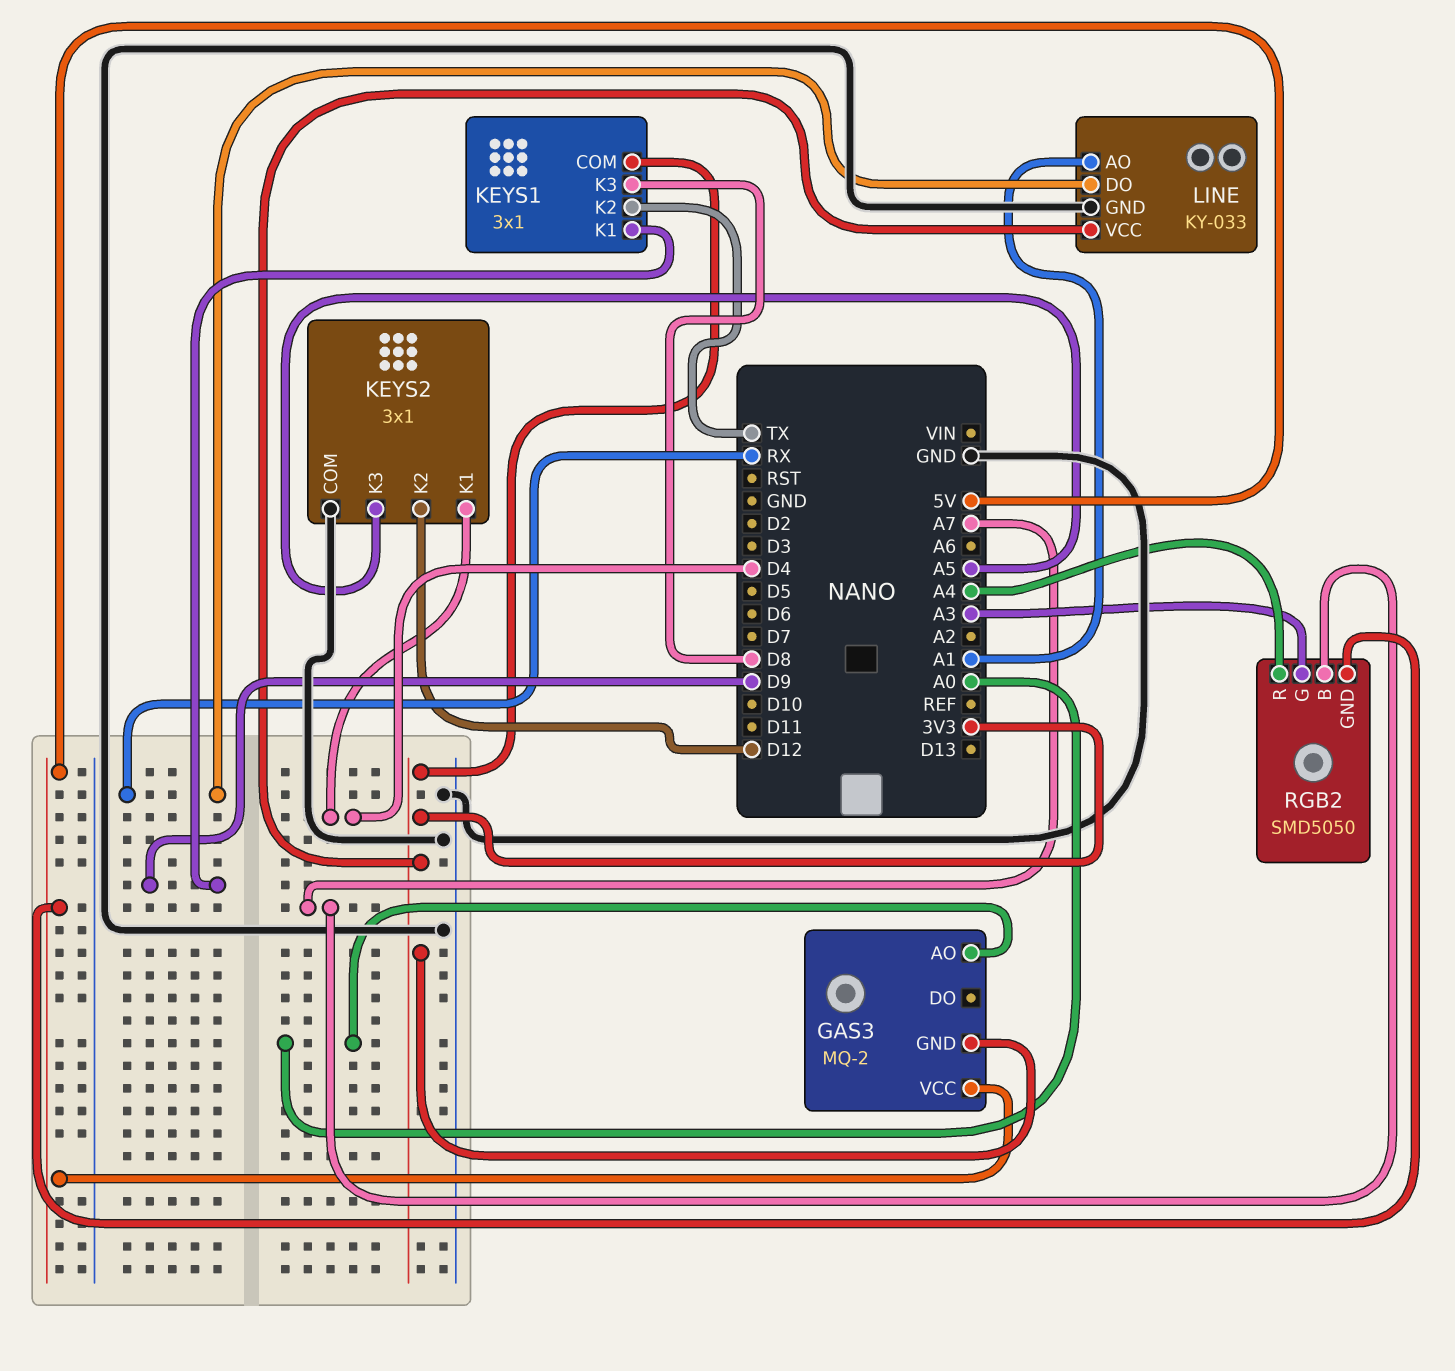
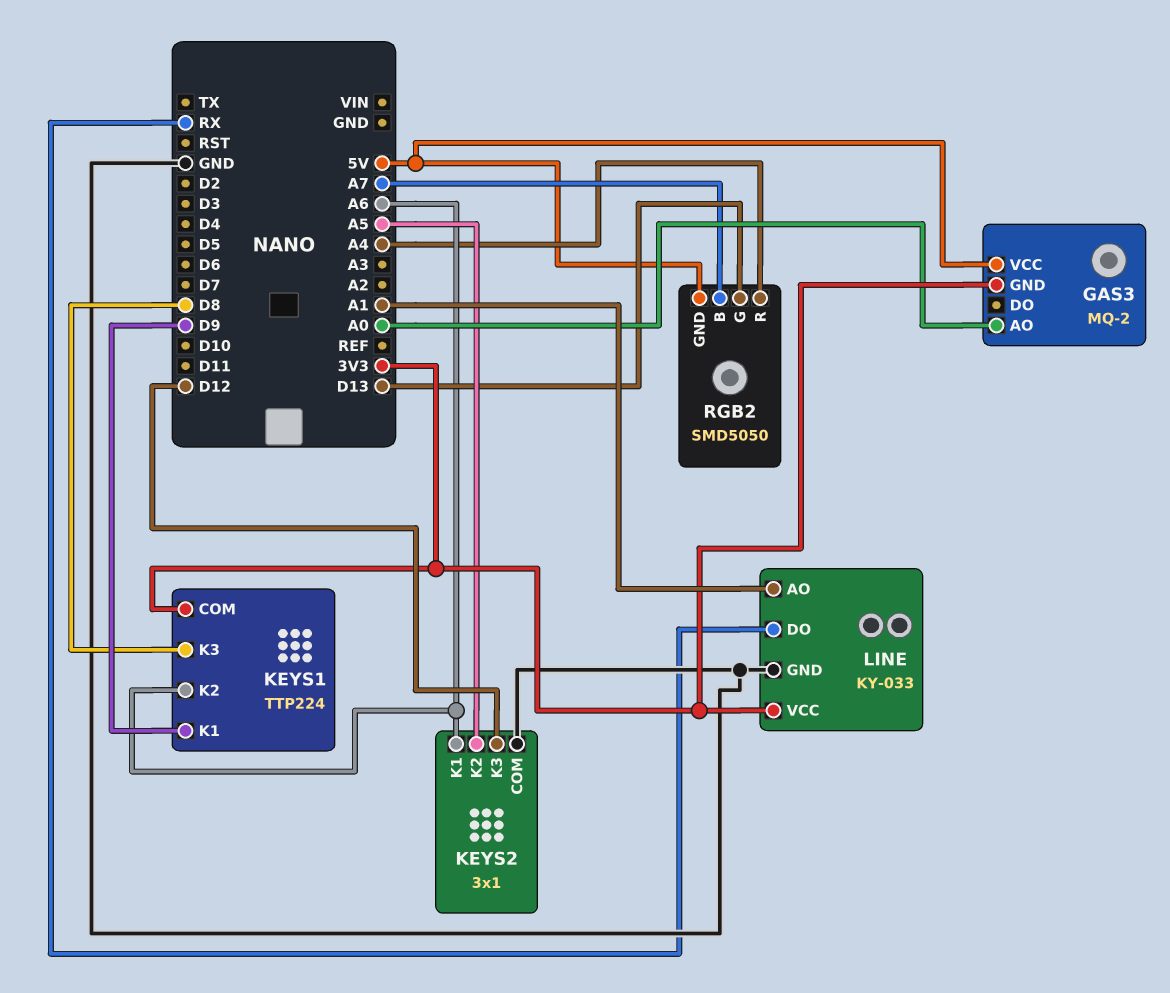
KEYS1: 3x1 -> TTP224
KEYS1 pin K2: TX -> A6
KEYS2 pin K1: D4 -> A6
KEYS2 pin K2: D12 -> A5
KEYS2 pin K3: A5 -> D12
RGB2 pin G: A3 -> D13

